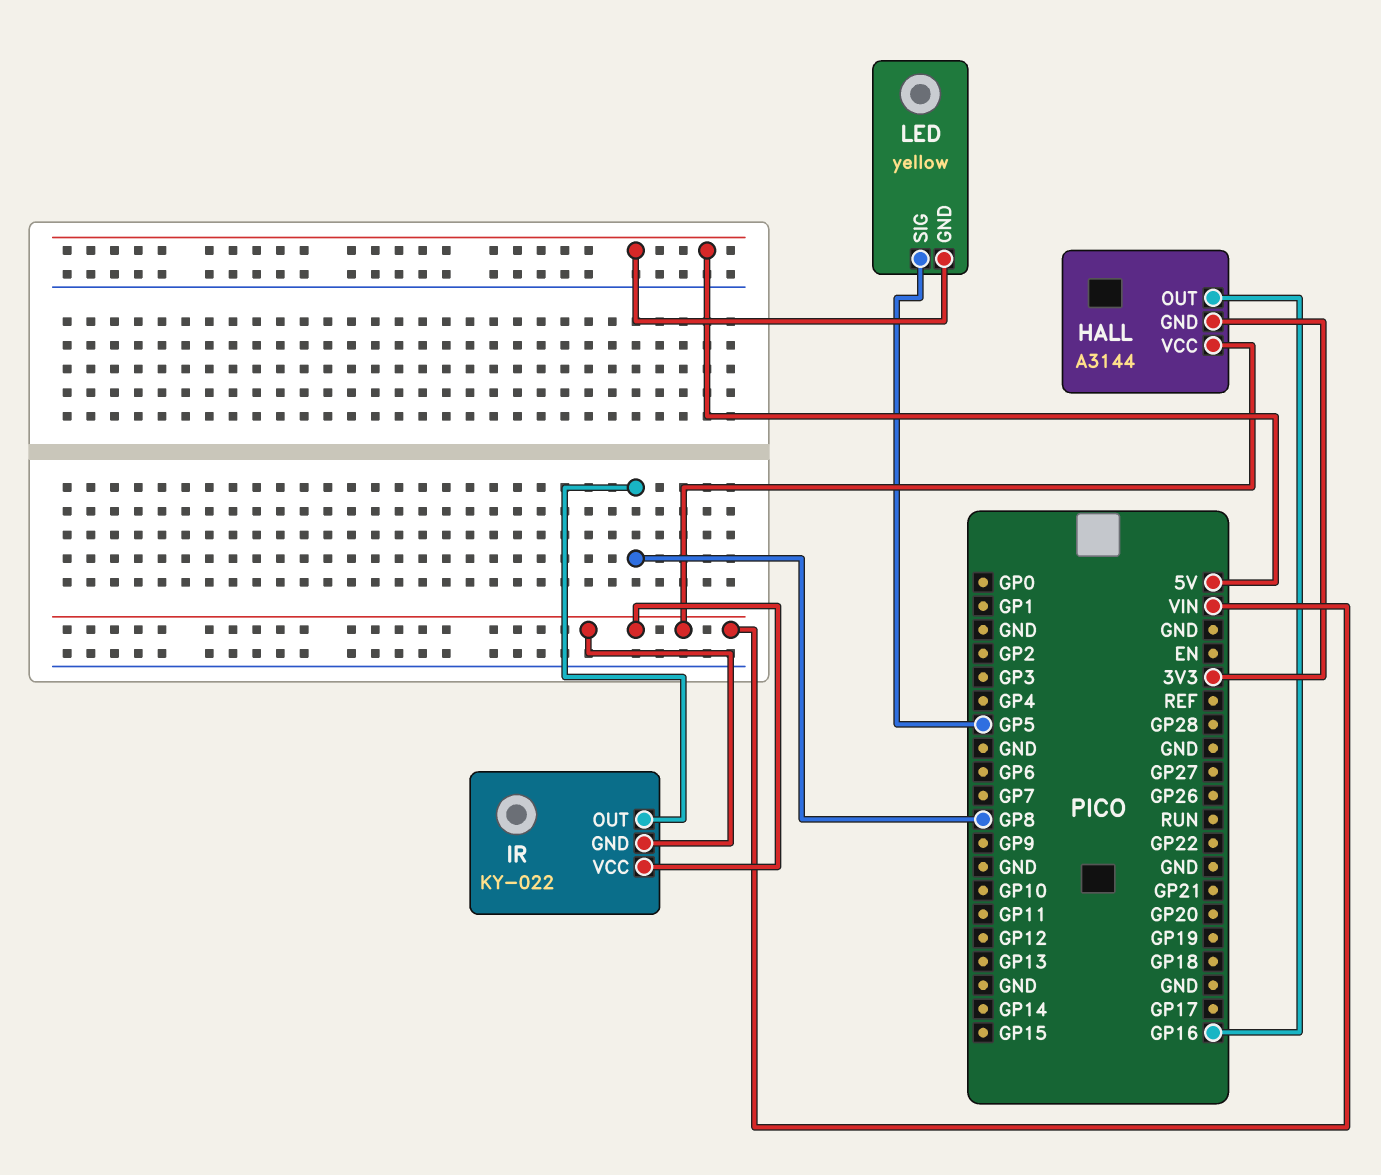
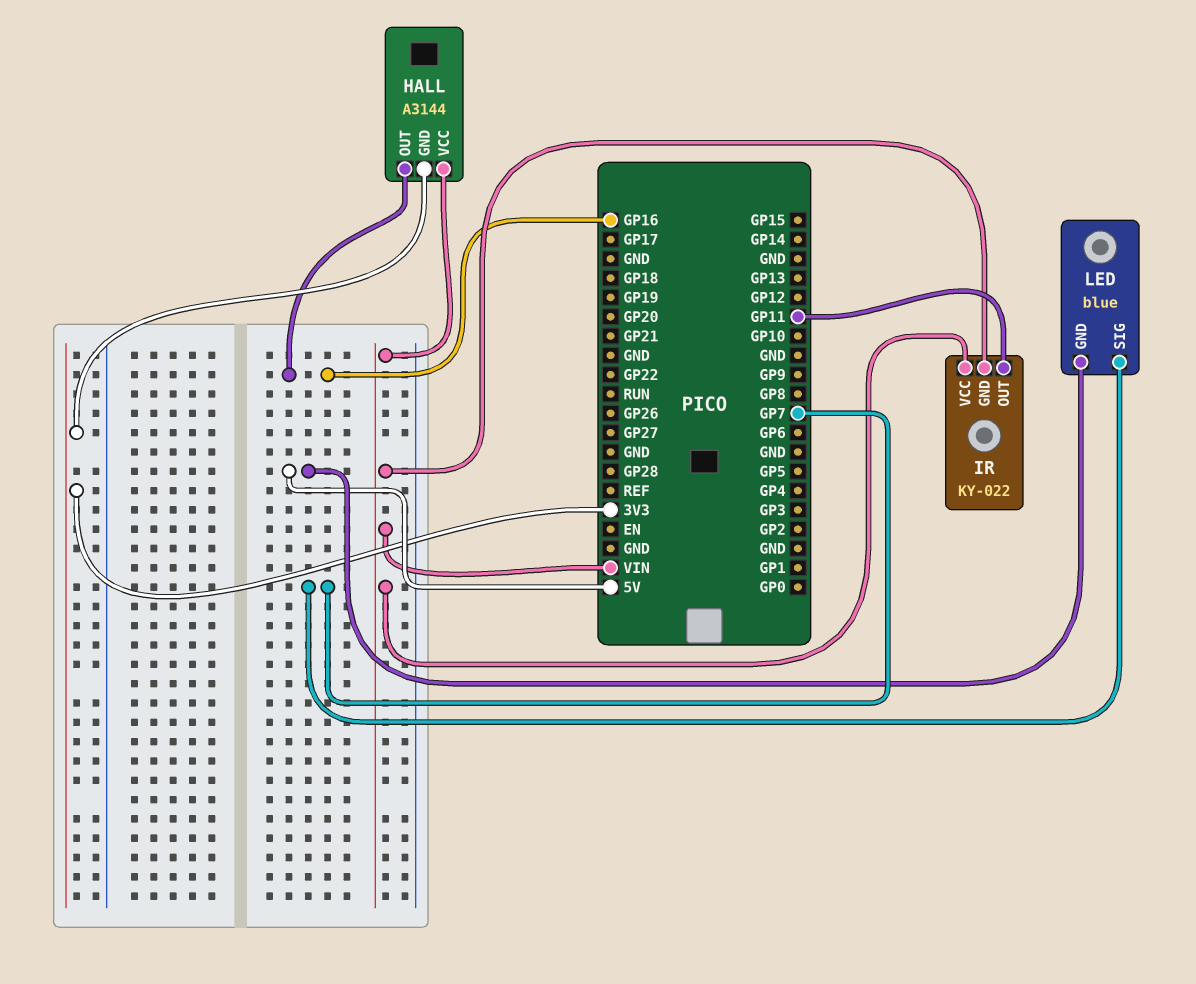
IR pin OUT: GP8 -> GP11
LED: yellow -> blue
LED pin SIG: GP5 -> GP7

